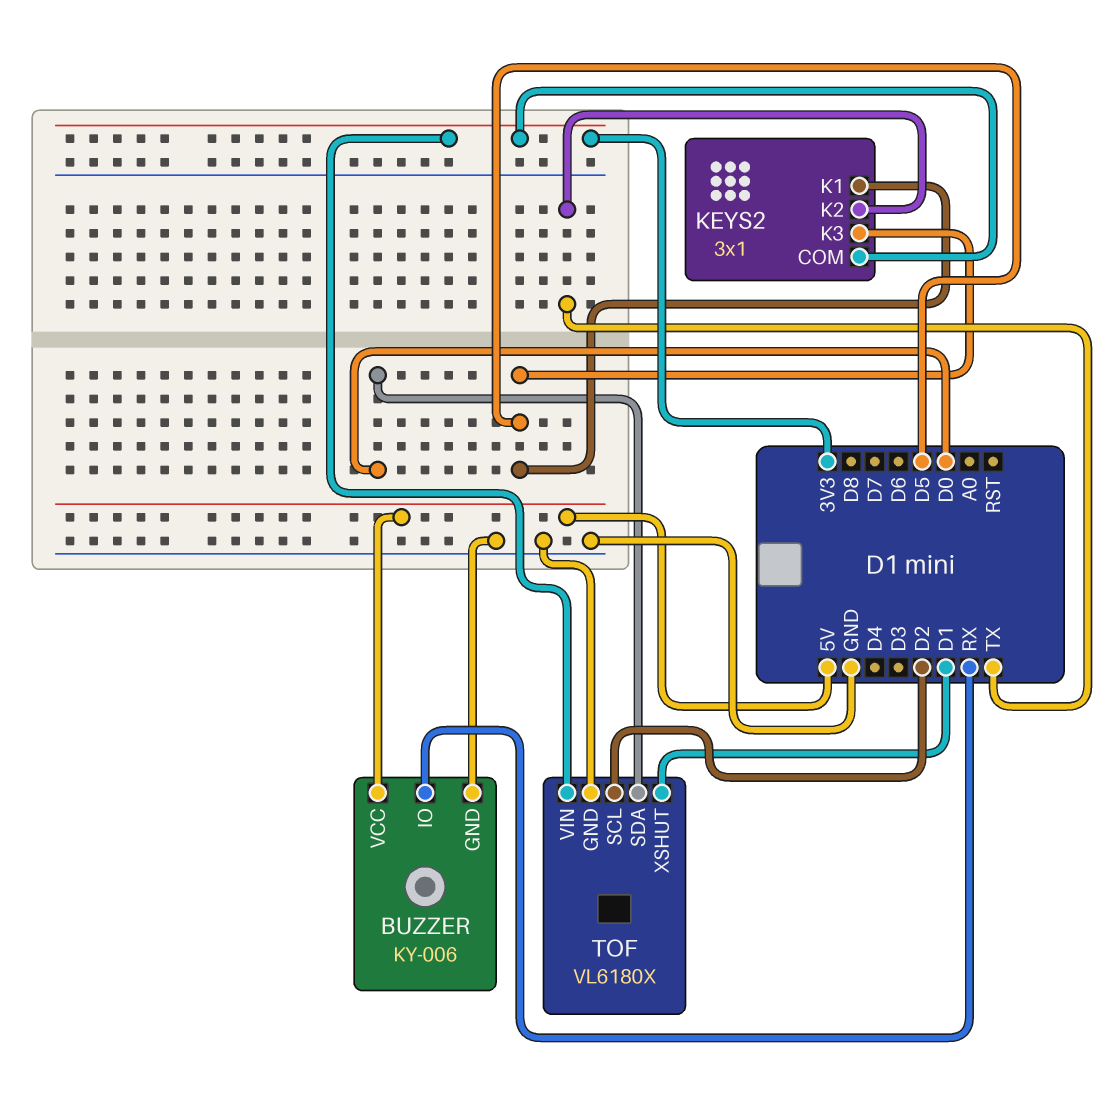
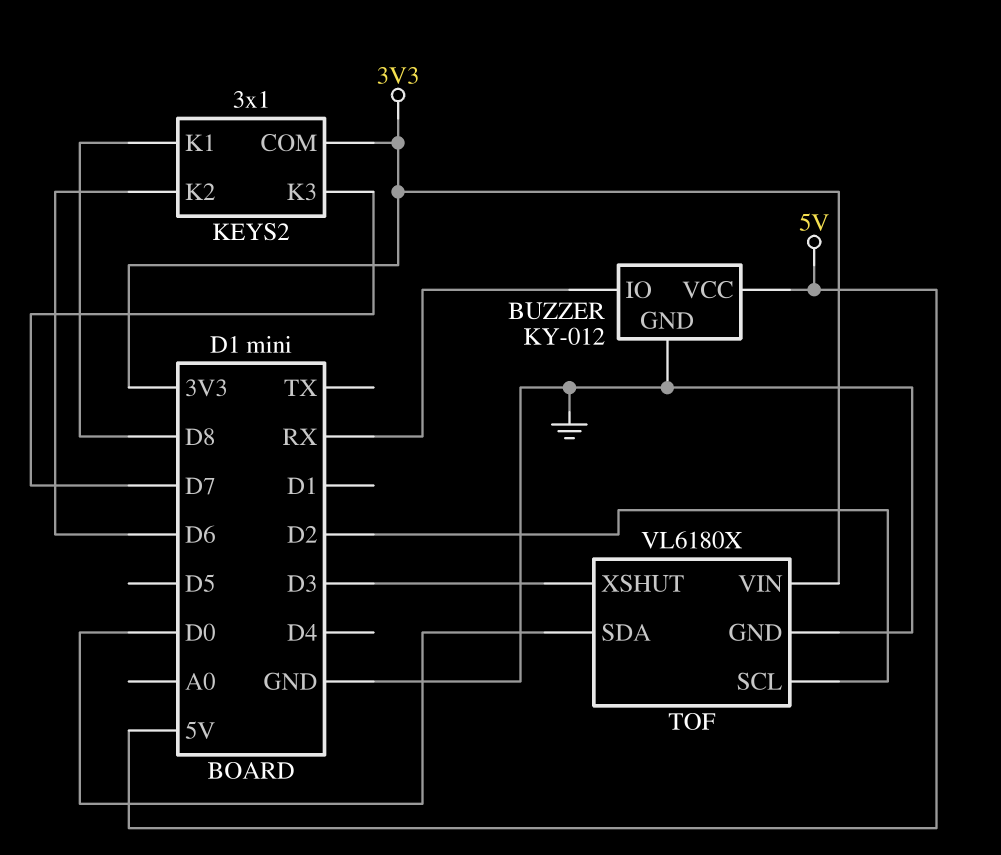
BUZZER: KY-006 -> KY-012
KEYS2 pin K1: D5 -> D8
KEYS2 pin K2: TX -> D6
KEYS2 pin K3: D5 -> D7
TOF pin XSHUT: D1 -> D3

